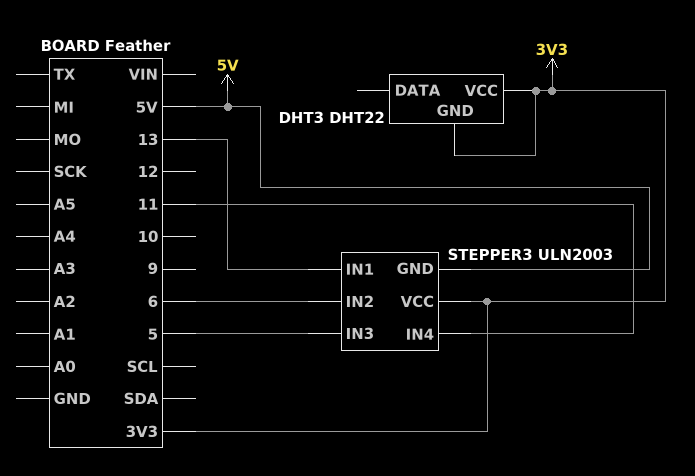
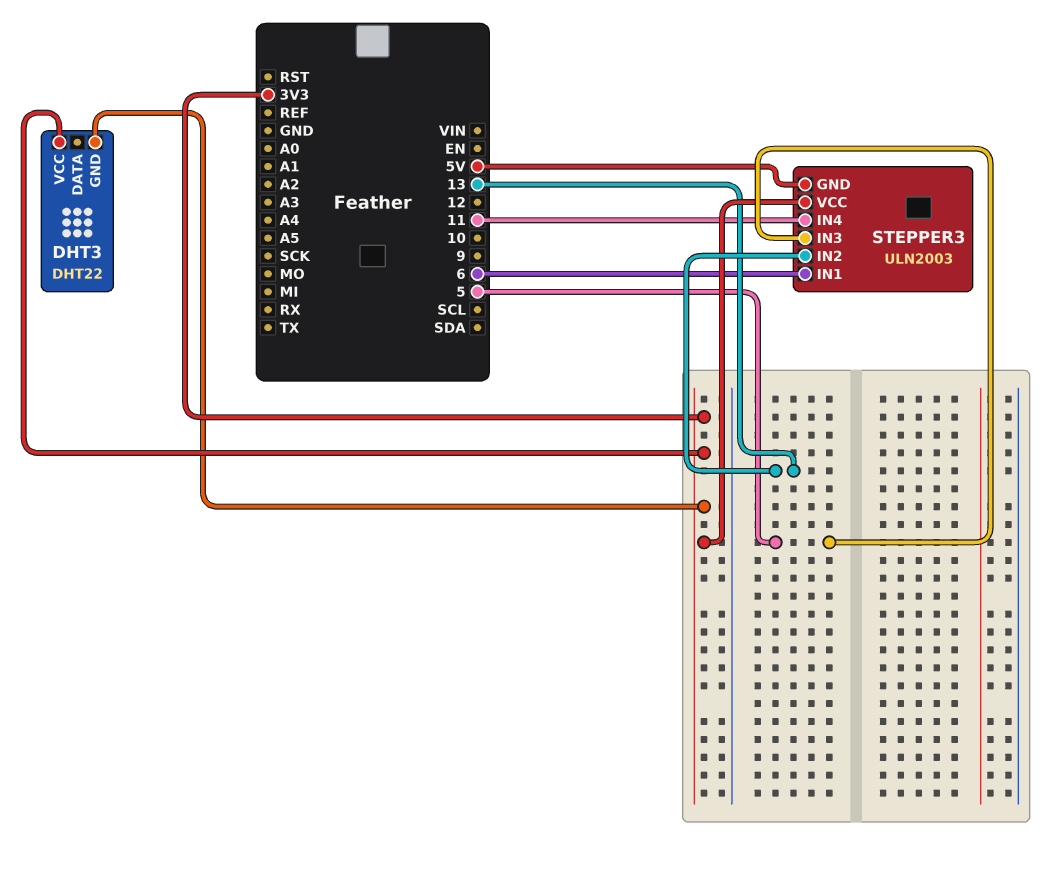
STEPPER3 pin IN1: 13 -> 6
STEPPER3 pin IN2: 6 -> 13

